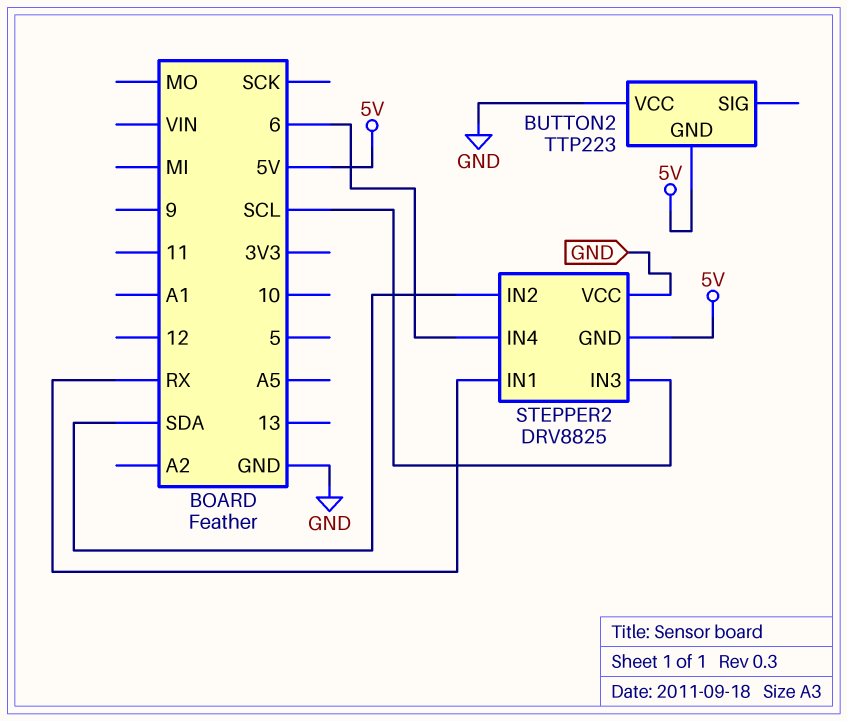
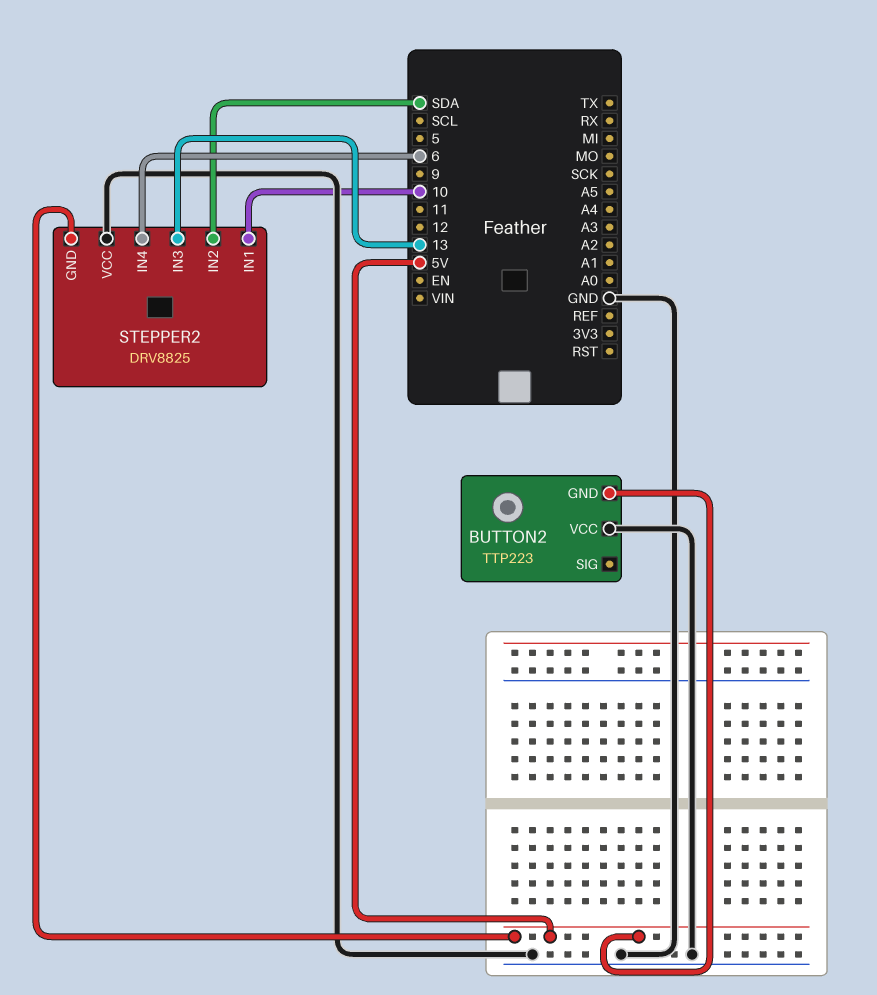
STEPPER2 pin IN1: RX -> 10
STEPPER2 pin IN3: SCL -> 13

